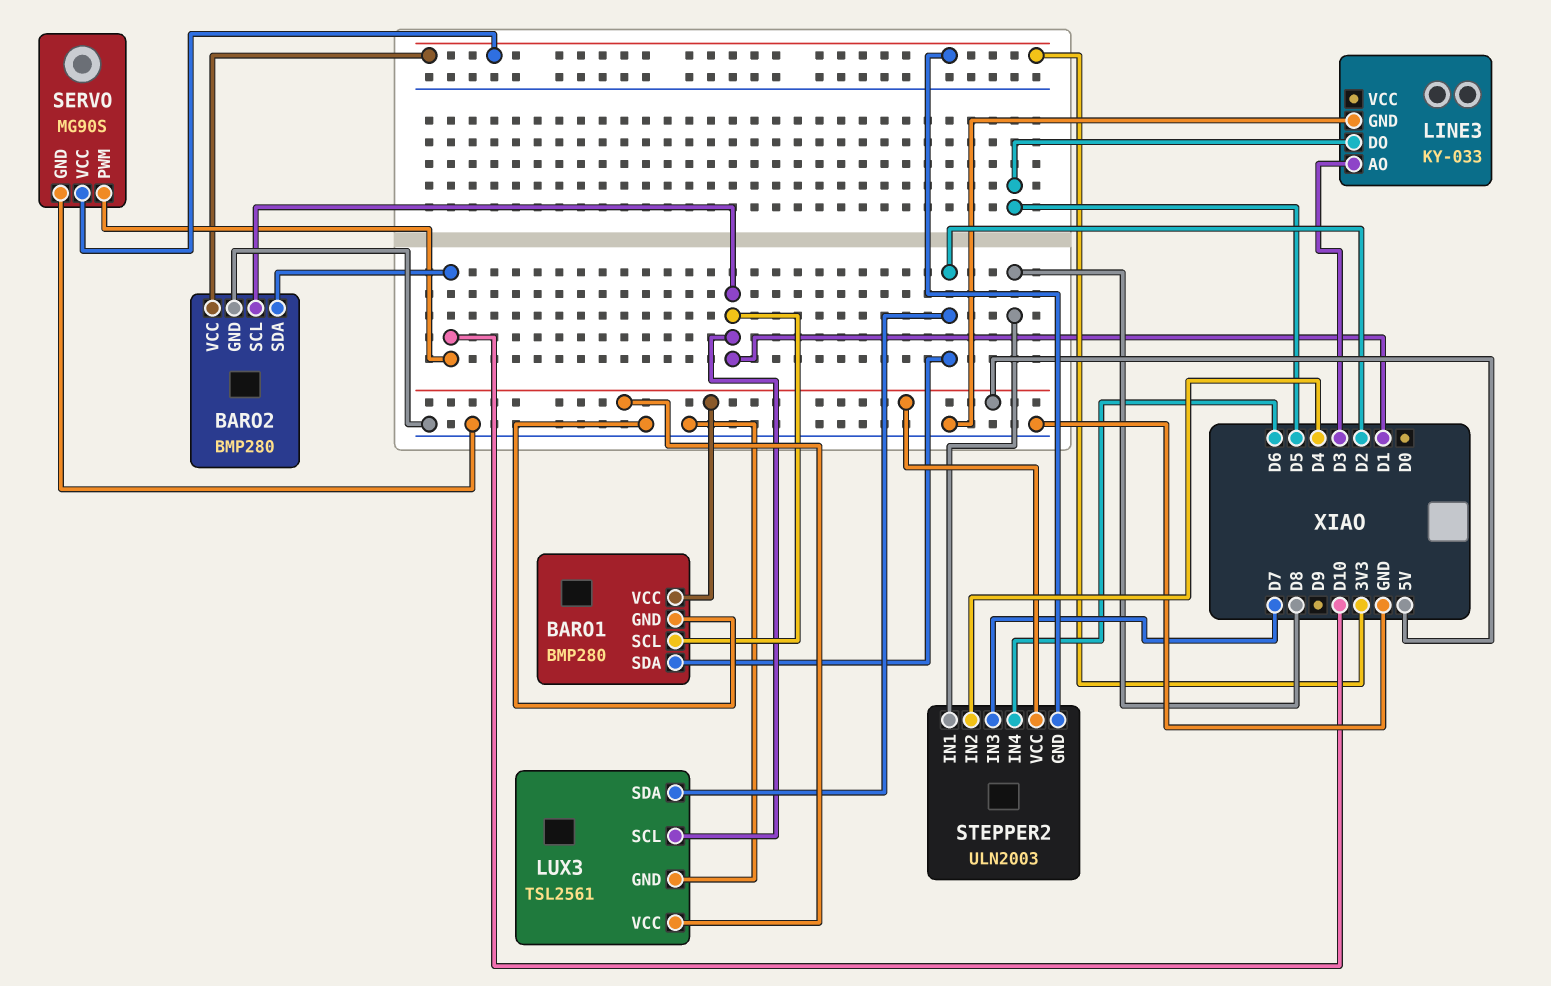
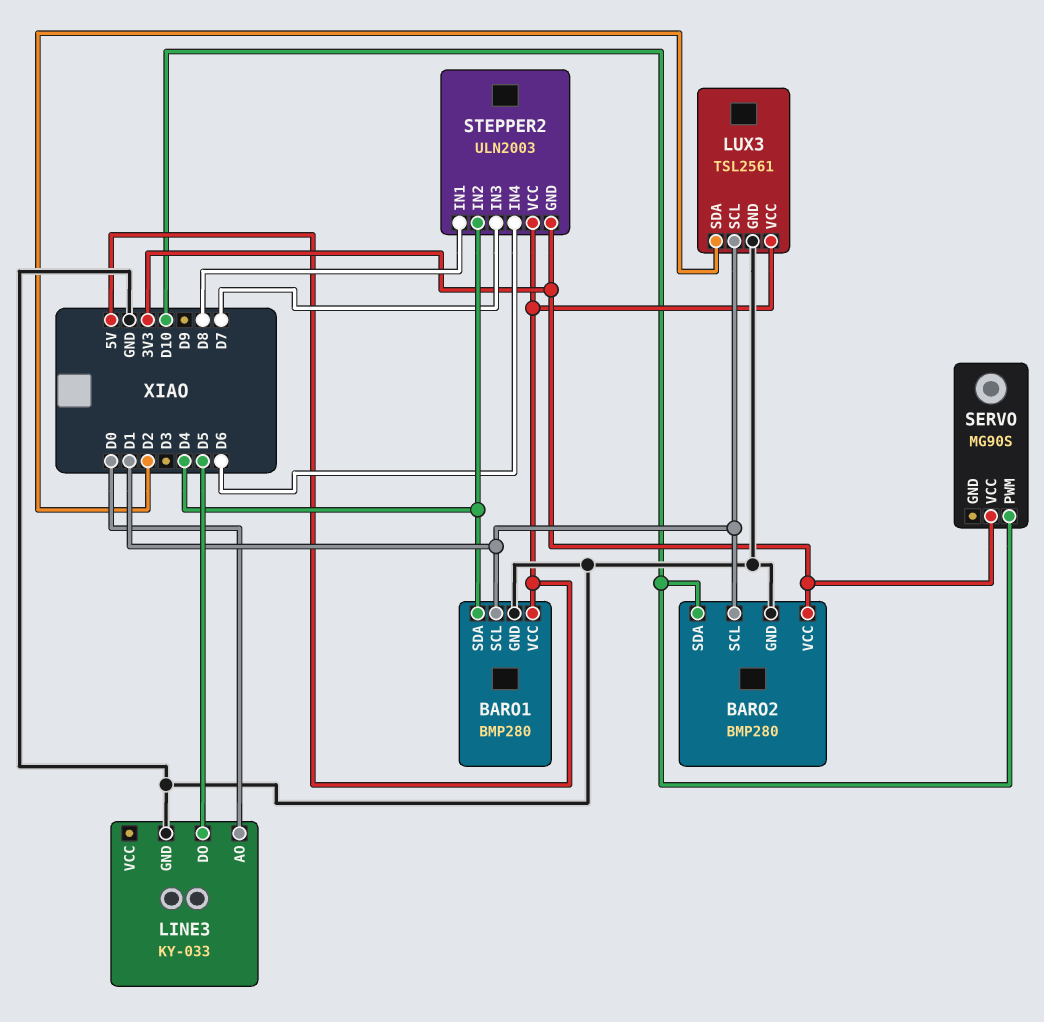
BARO1 pin SDA: D2 -> D4
LINE3 pin AO: D3 -> D0
SERVO pin GND: GND -> none

